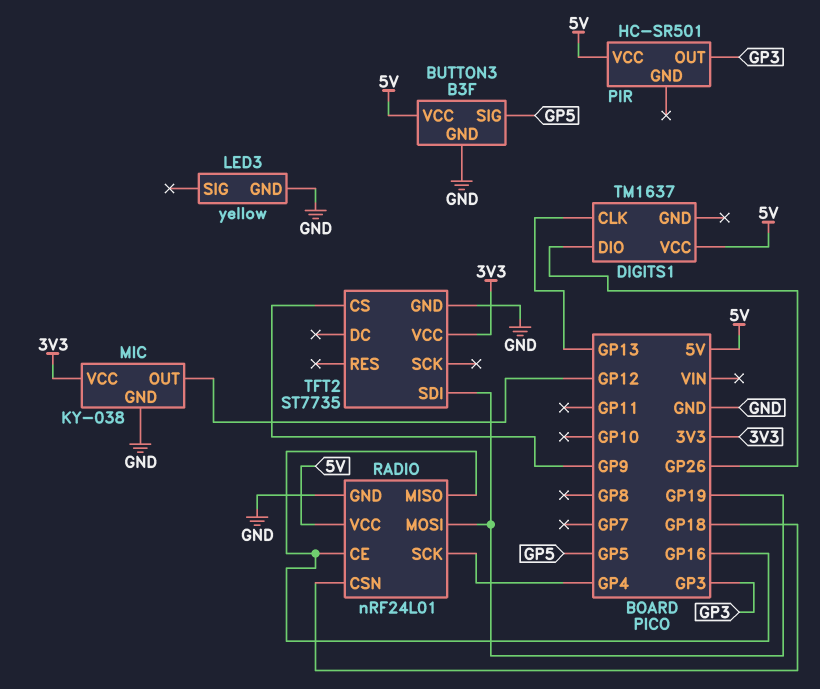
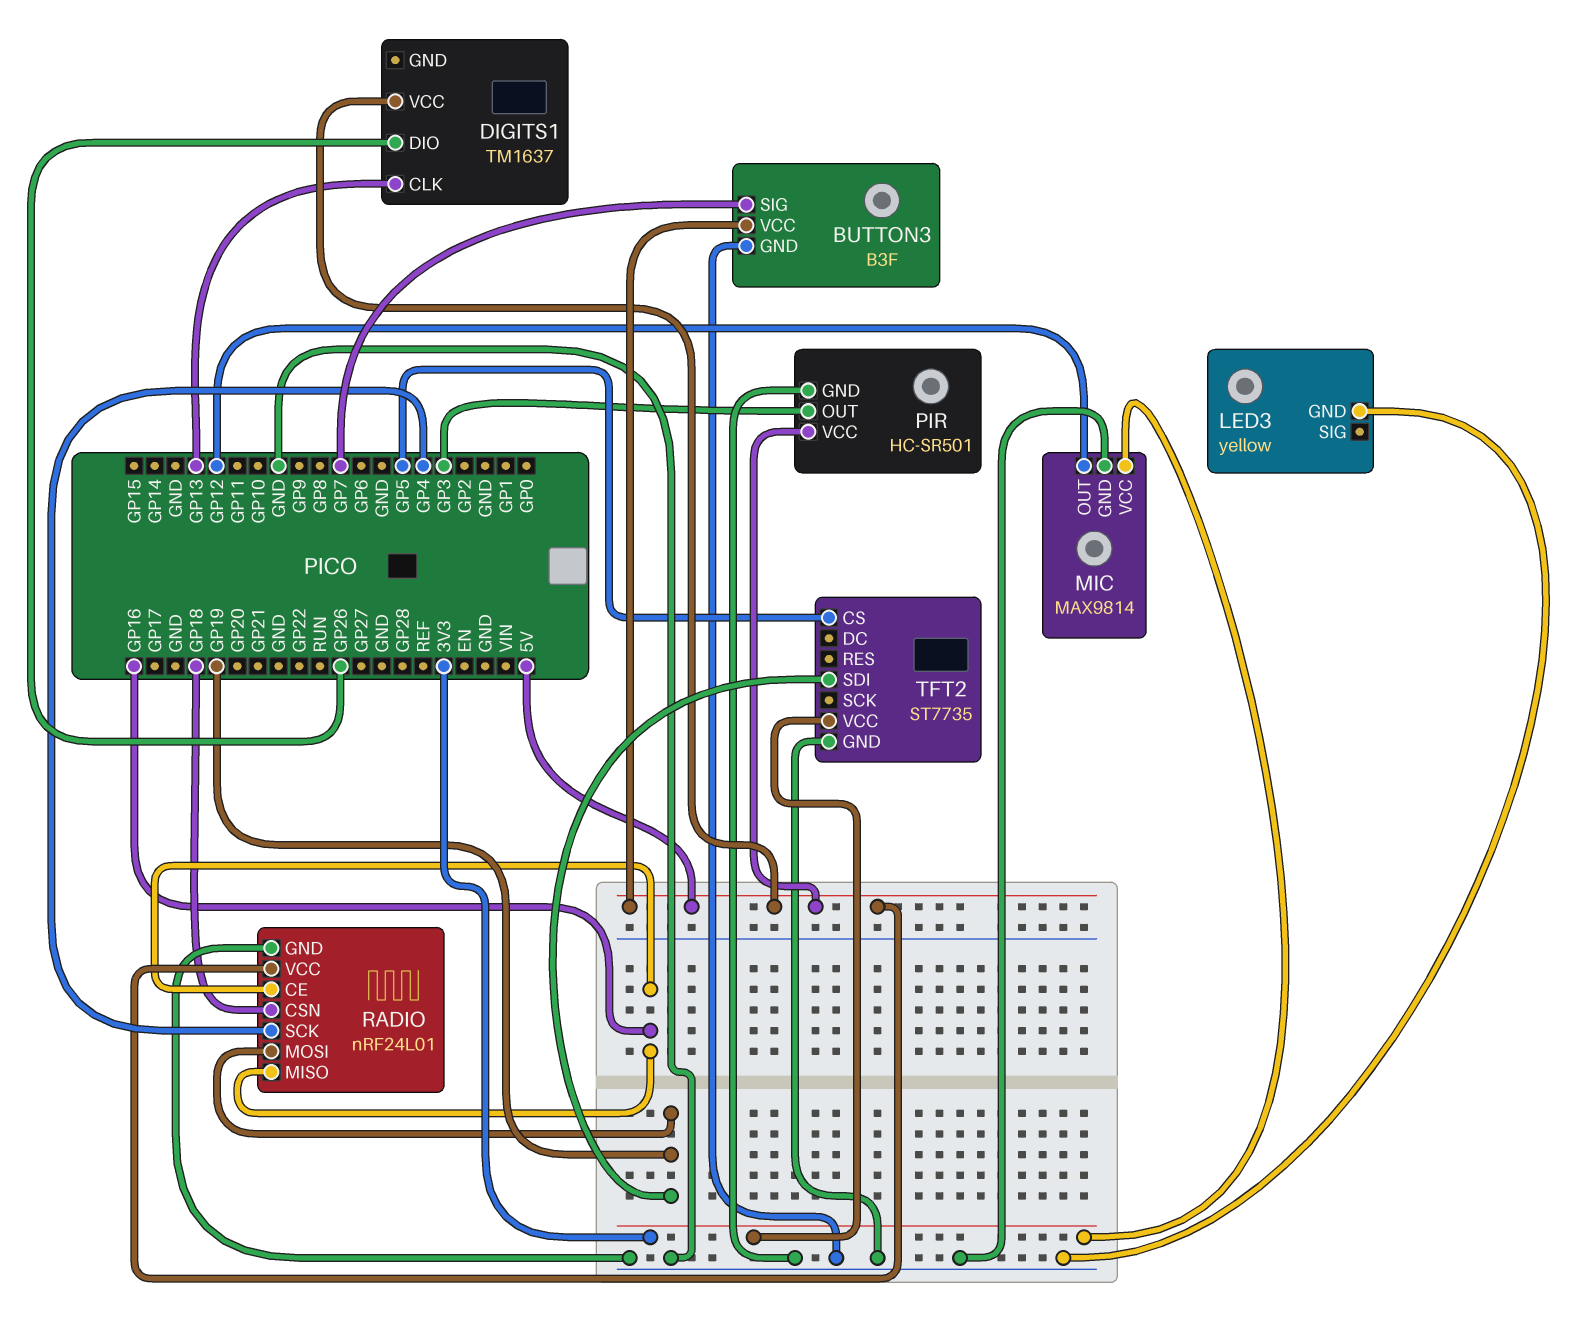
BUTTON3 pin SIG: GP5 -> GP7
MIC: KY-038 -> MAX9814
PIR pin GND: none -> GND
TFT2 pin CS: GP9 -> GP5

